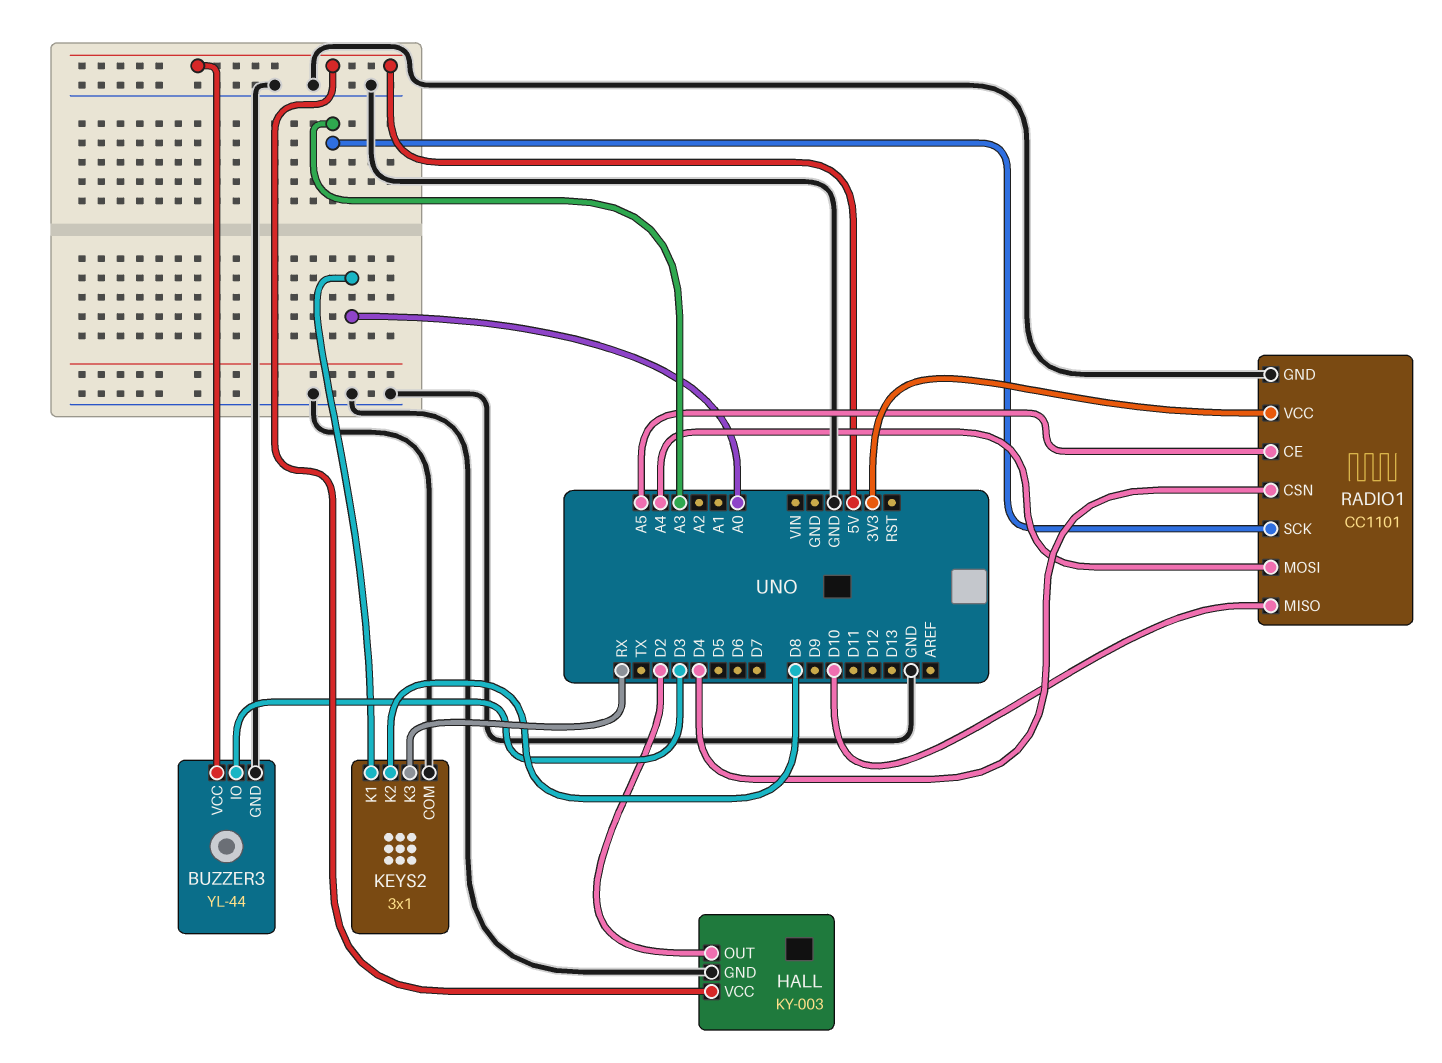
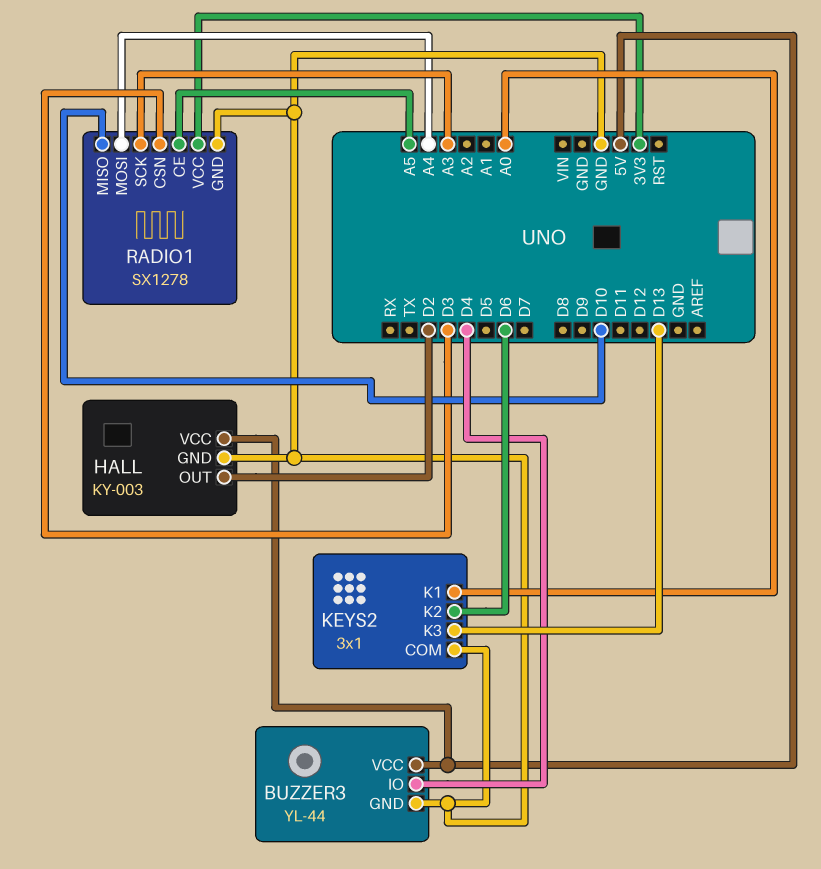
BUZZER3 pin IO: D3 -> D4
KEYS2 pin K2: D8 -> D6
KEYS2 pin K3: RX -> D13
RADIO1: CC1101 -> SX1278
RADIO1 pin CSN: D4 -> D3

